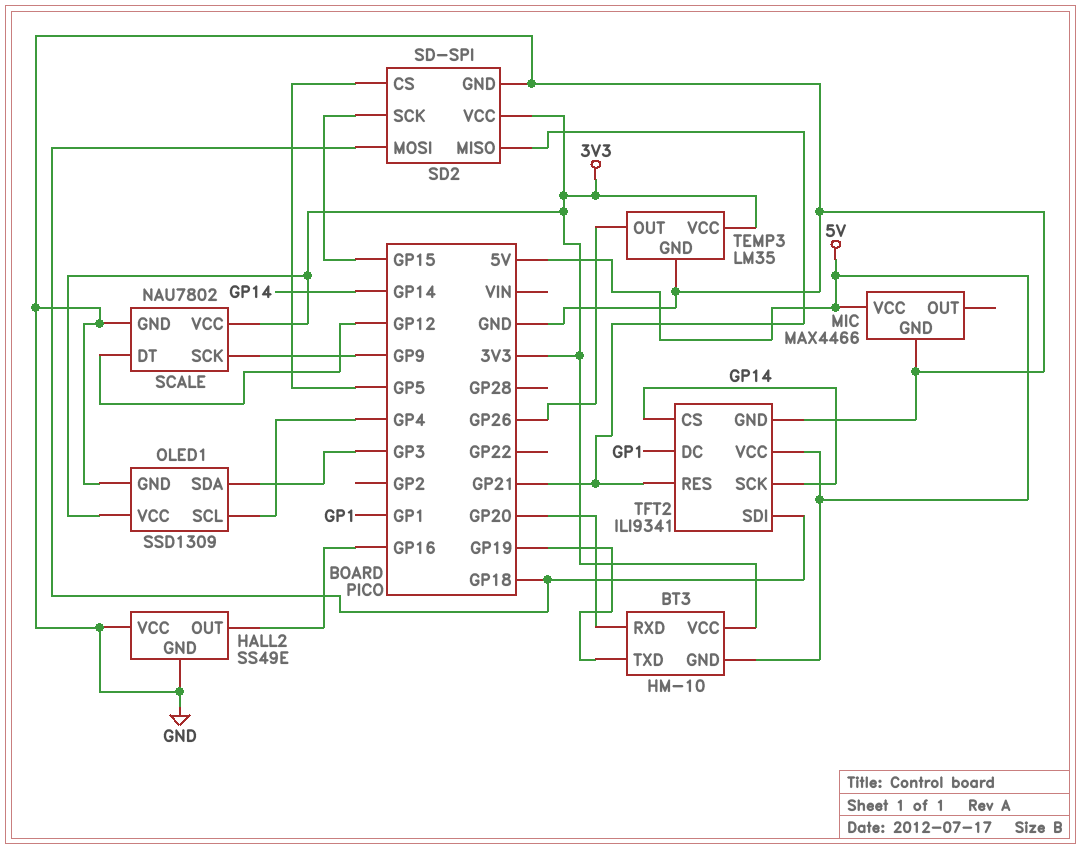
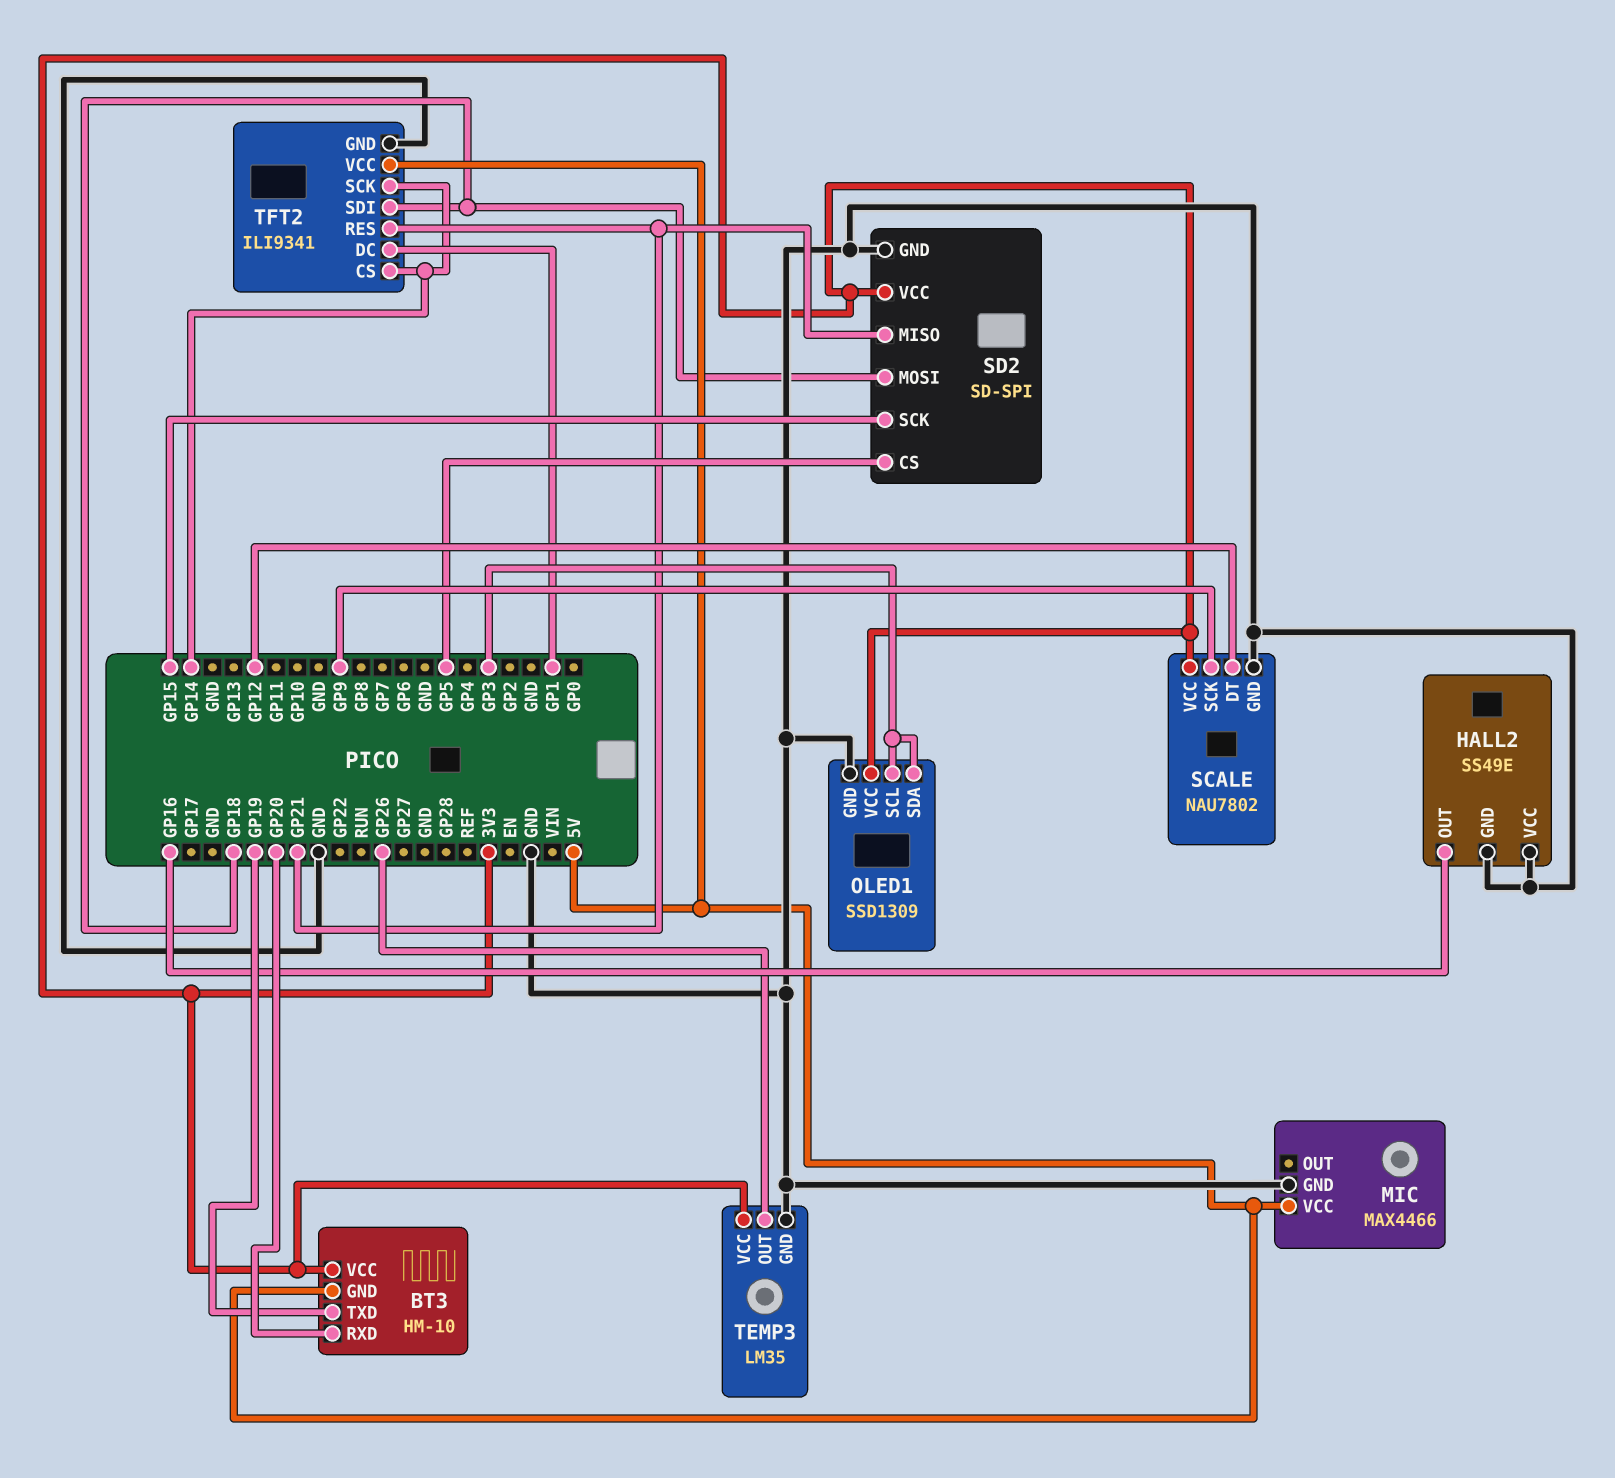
OLED1 pin SCL: GP4 -> GP3

